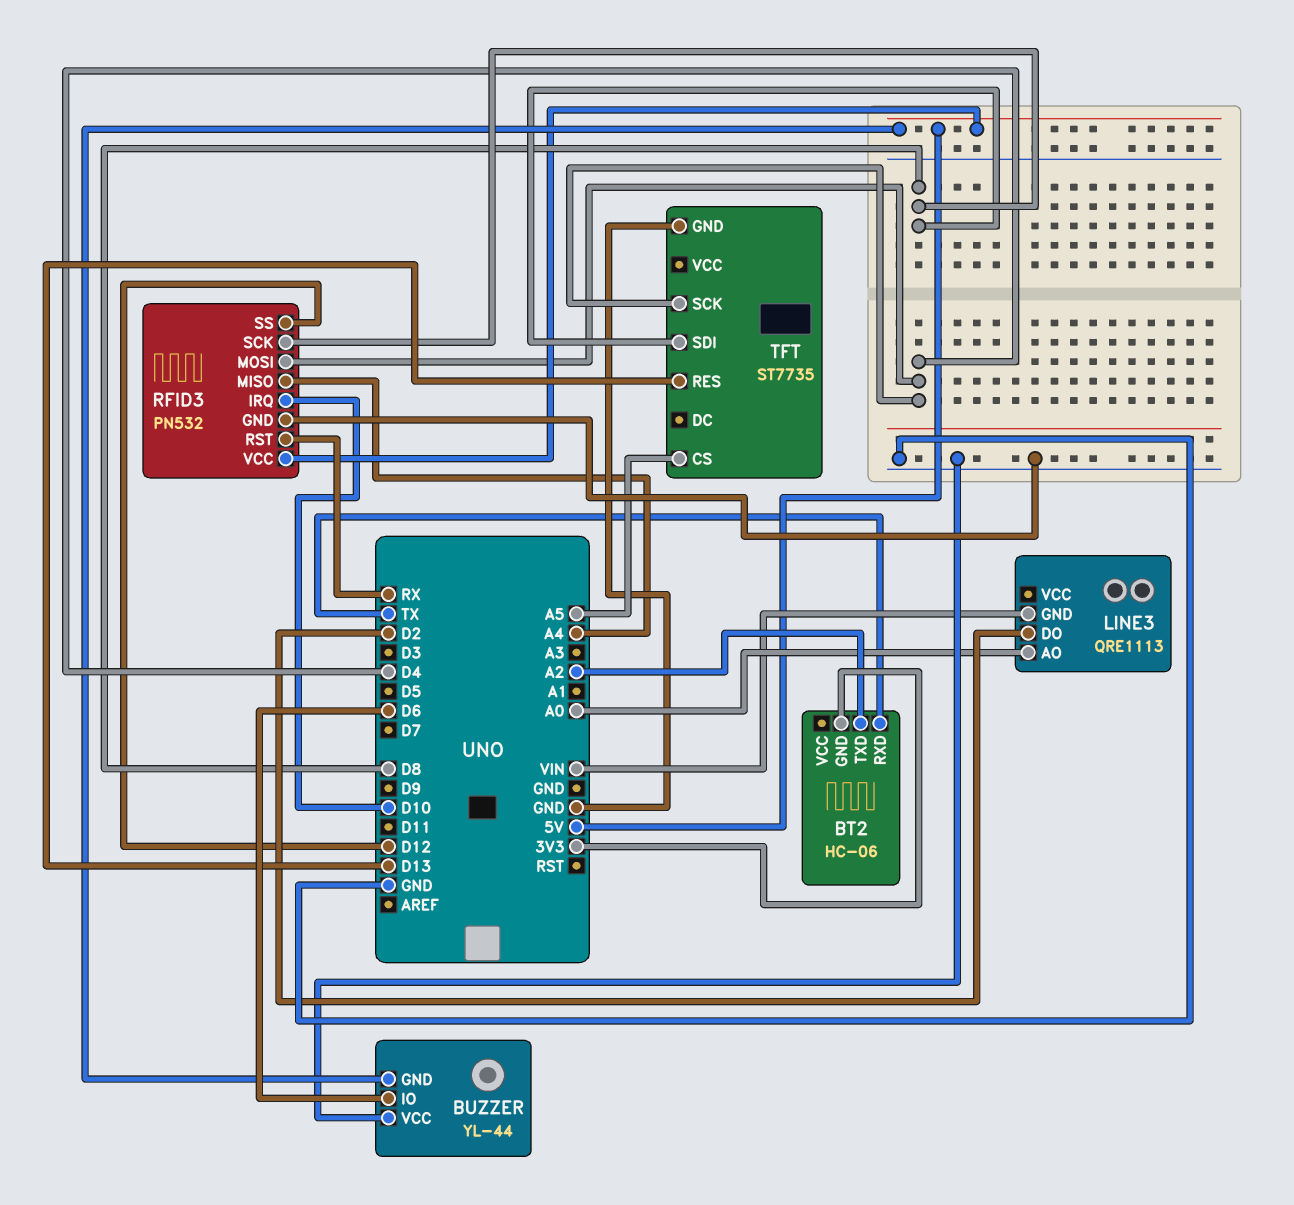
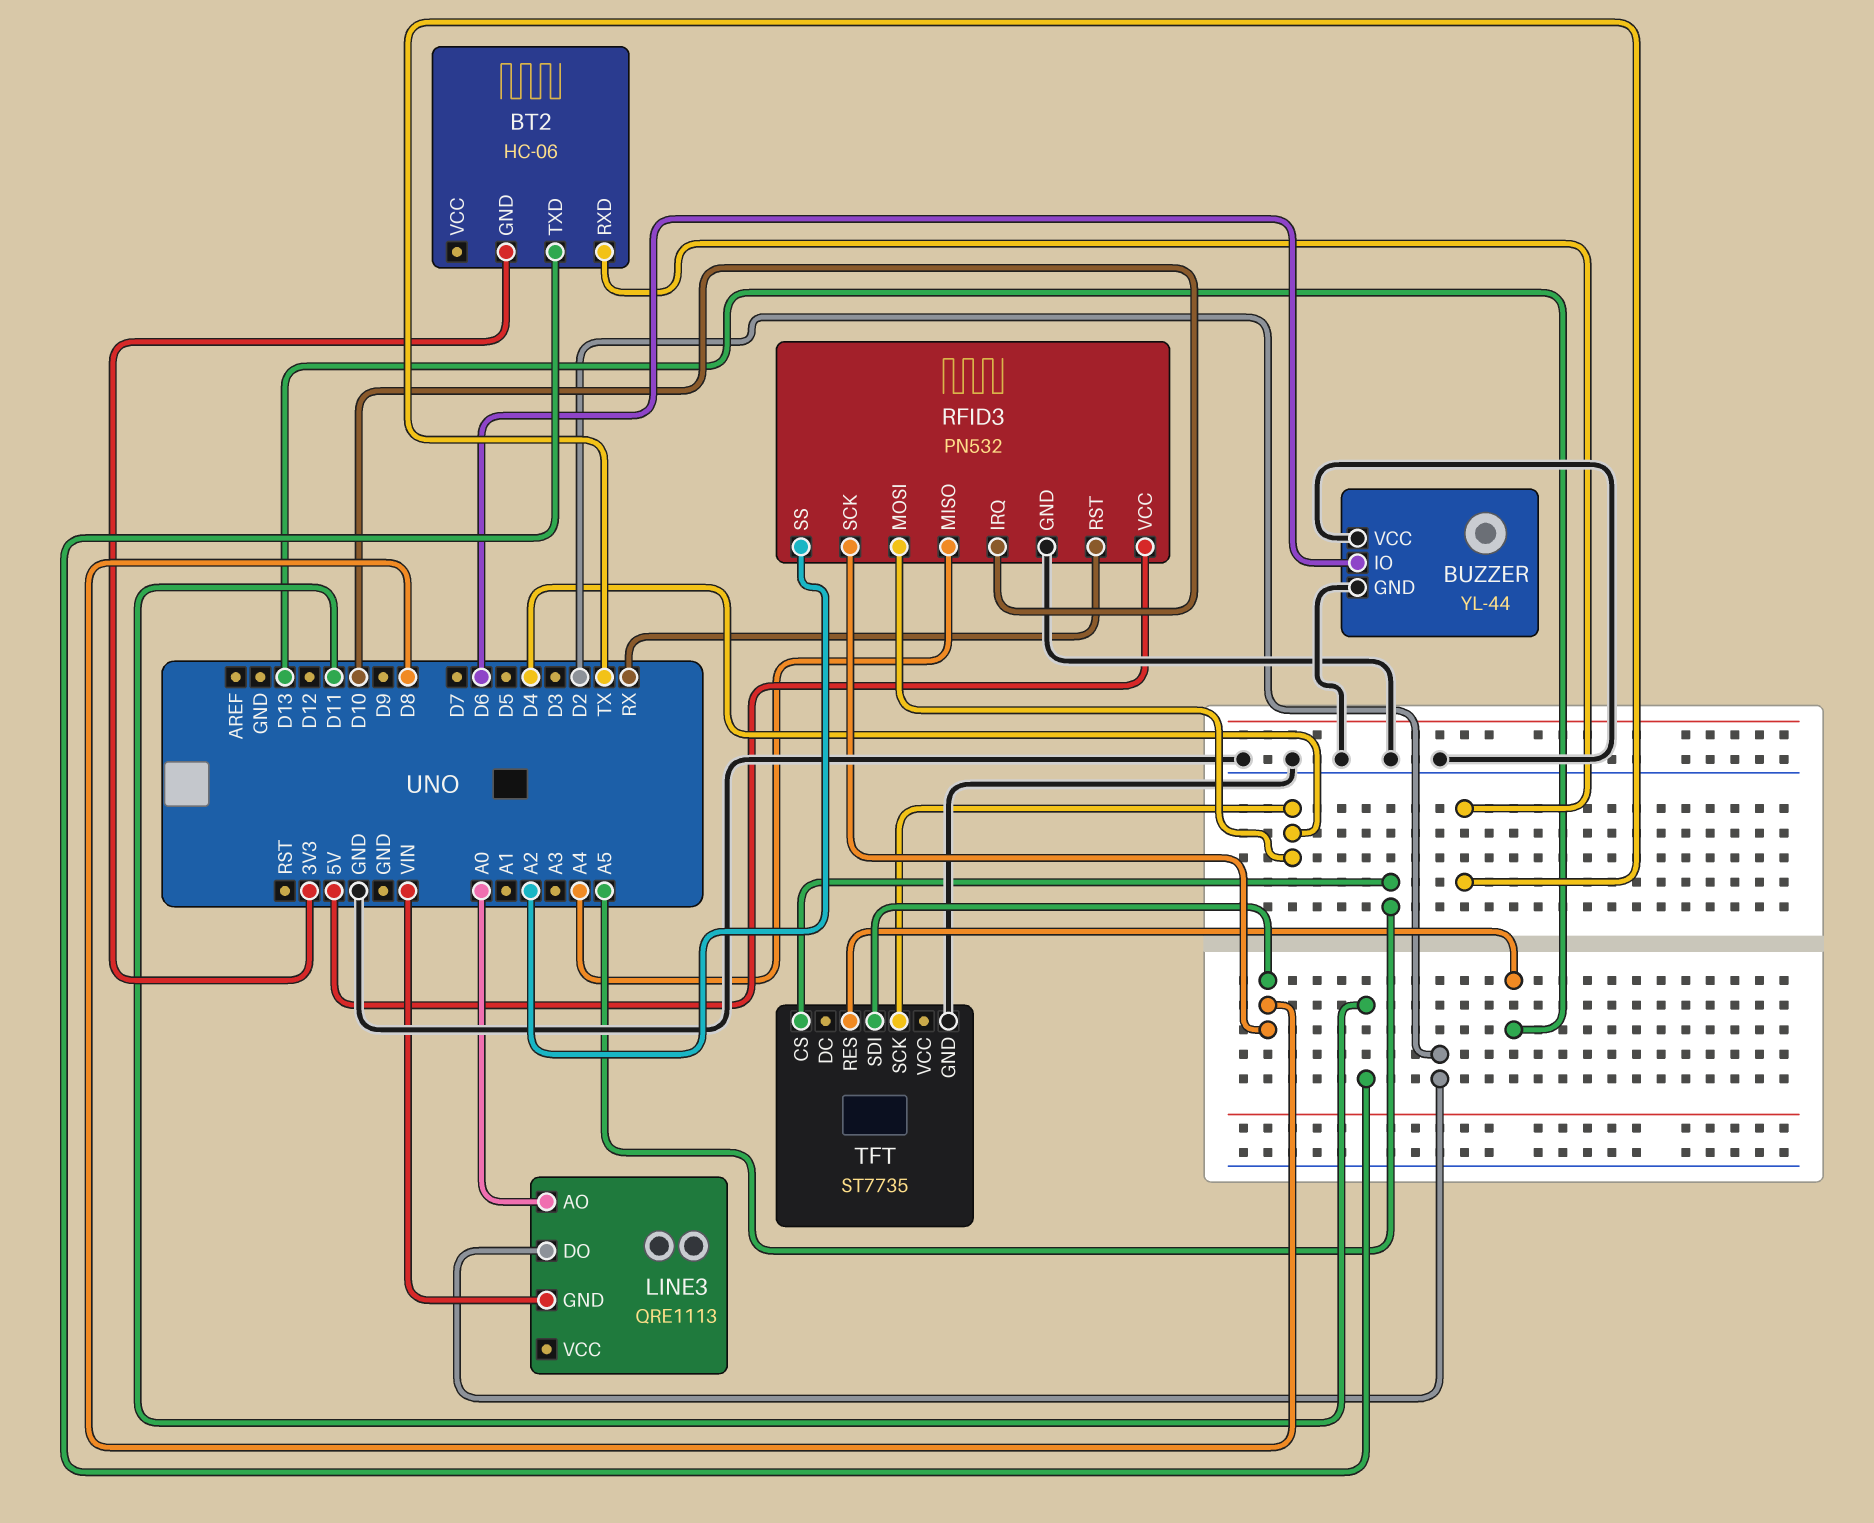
BT2 pin TXD: A2 -> D11
BUZZER pin GND: 5V -> GND
RFID3 pin SS: D12 -> A2

